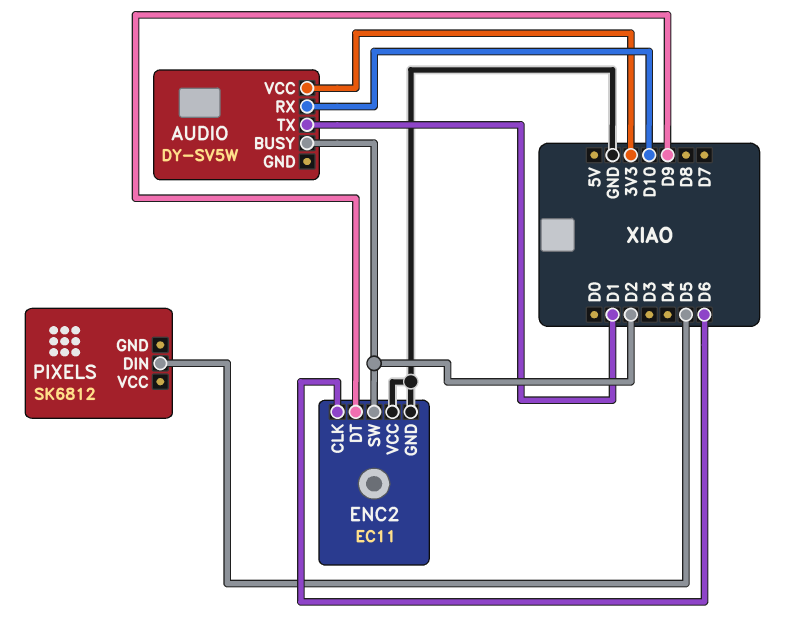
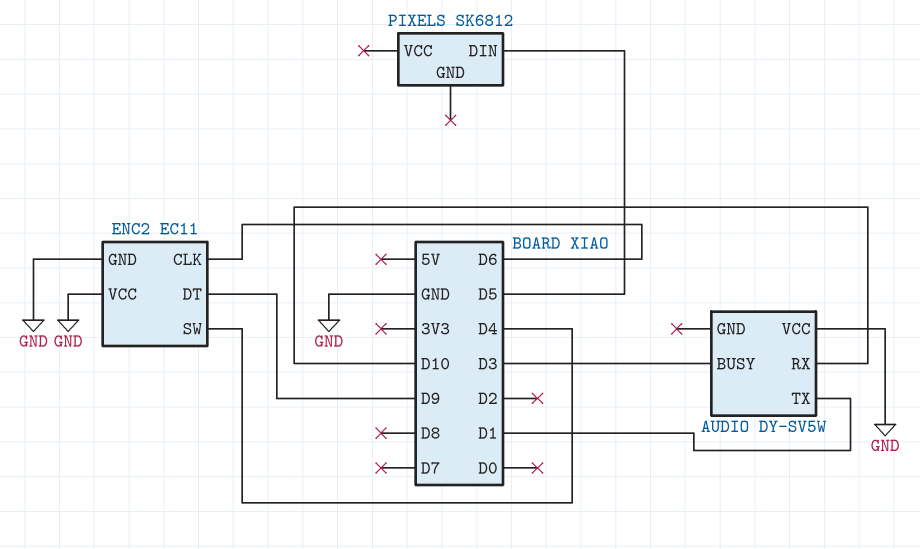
AUDIO pin BUSY: D2 -> D3
AUDIO pin VCC: 3V3 -> GND
ENC2 pin SW: D2 -> D4

